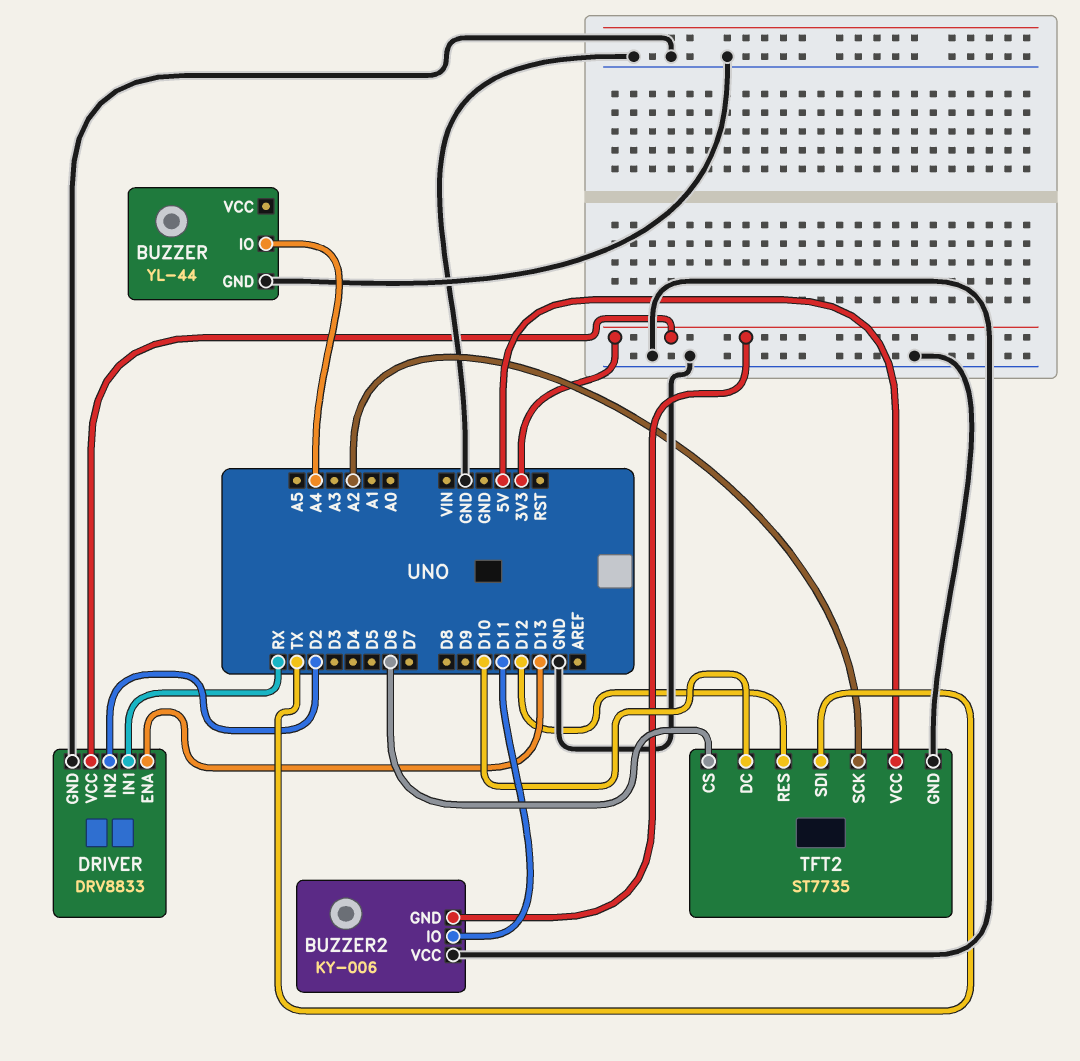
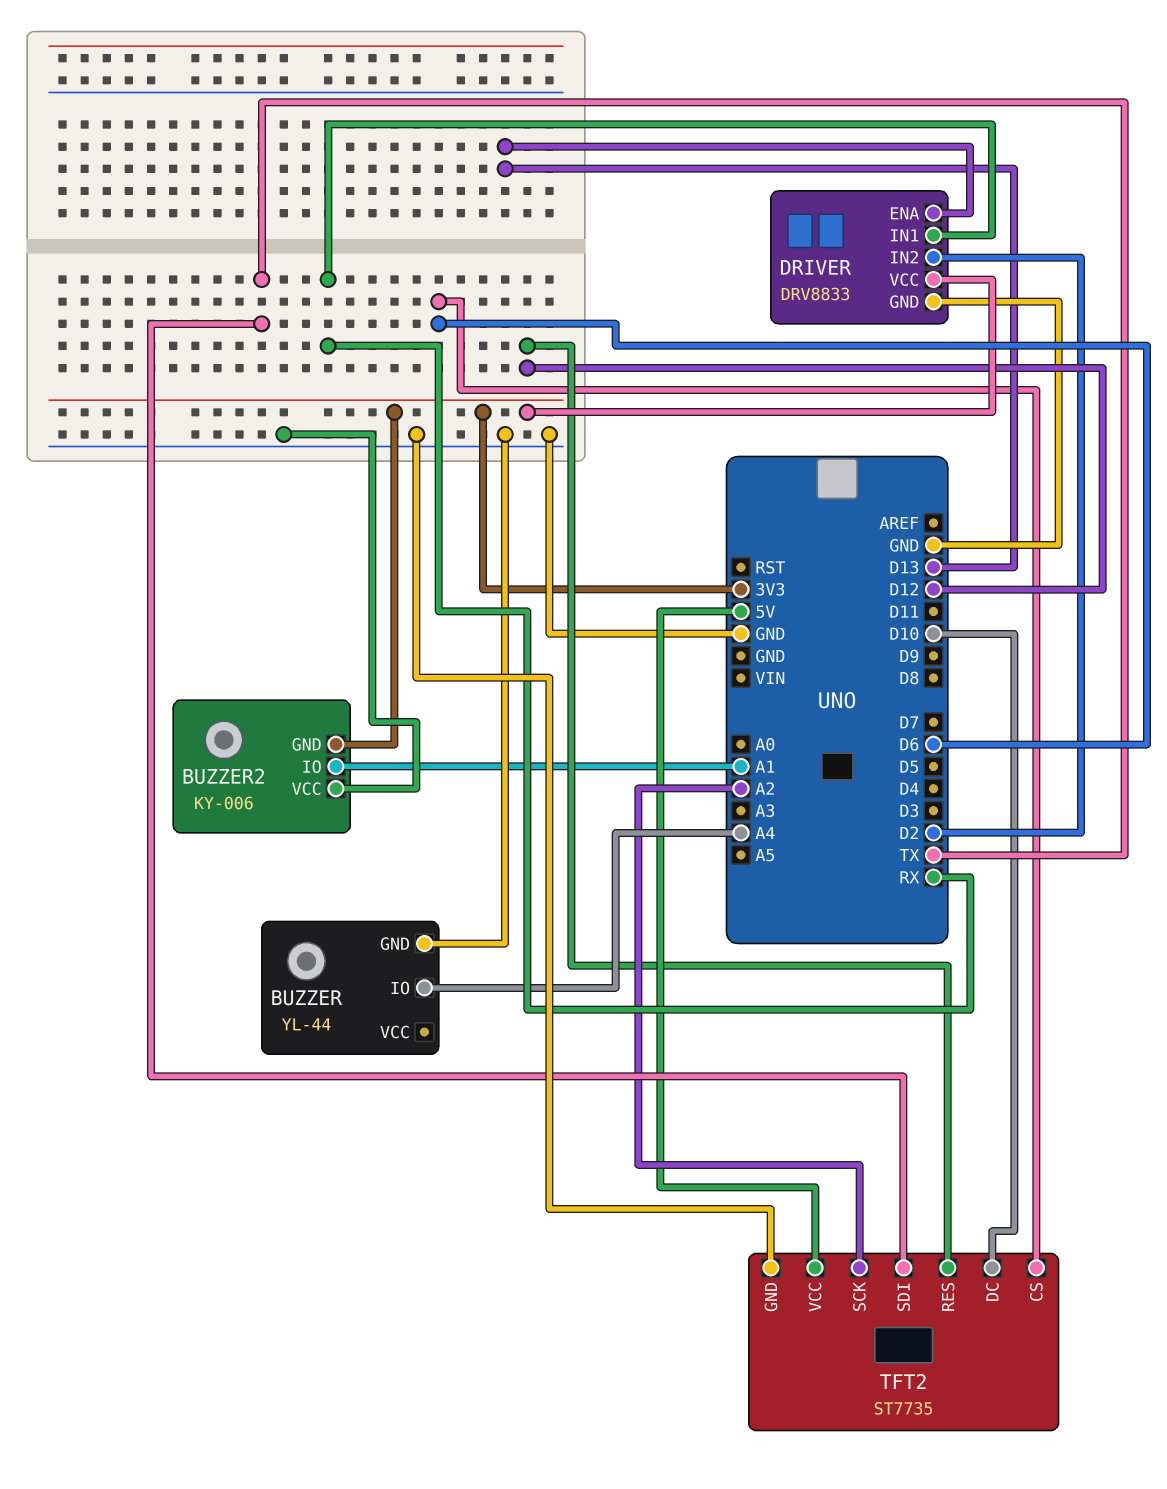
BUZZER2 pin IO: D11 -> A1

